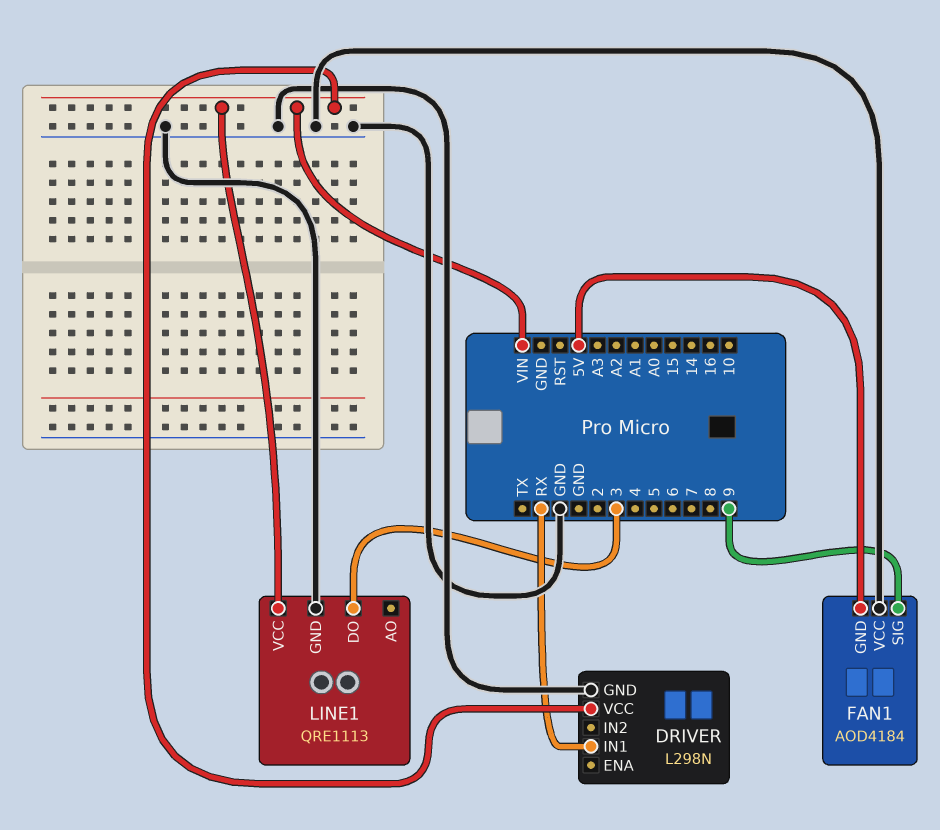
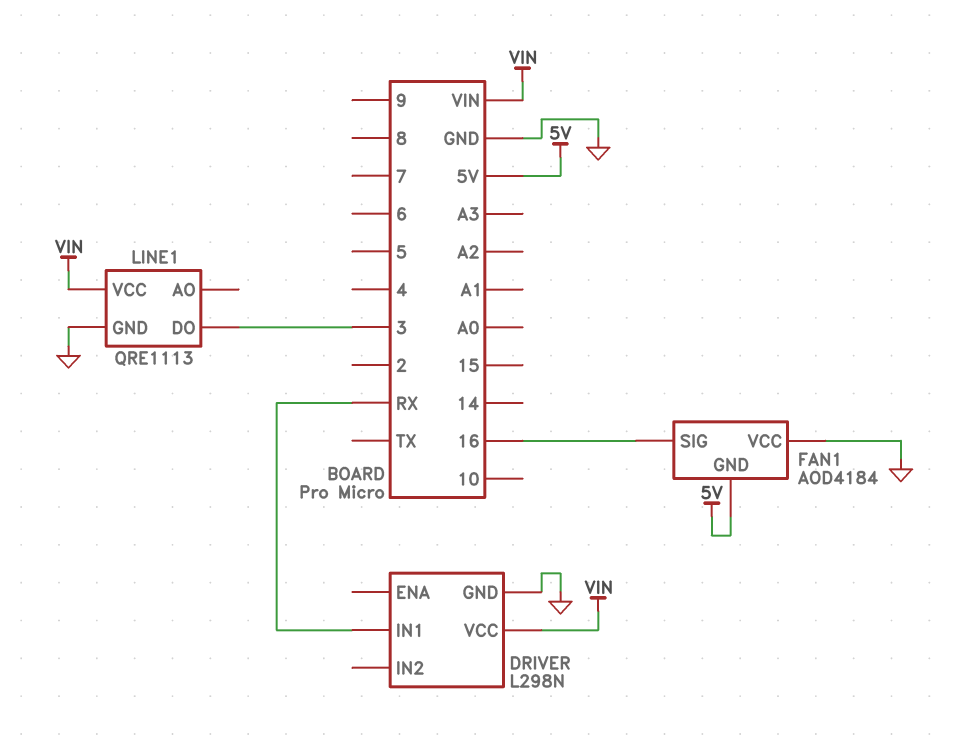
FAN1 pin SIG: 9 -> 16

